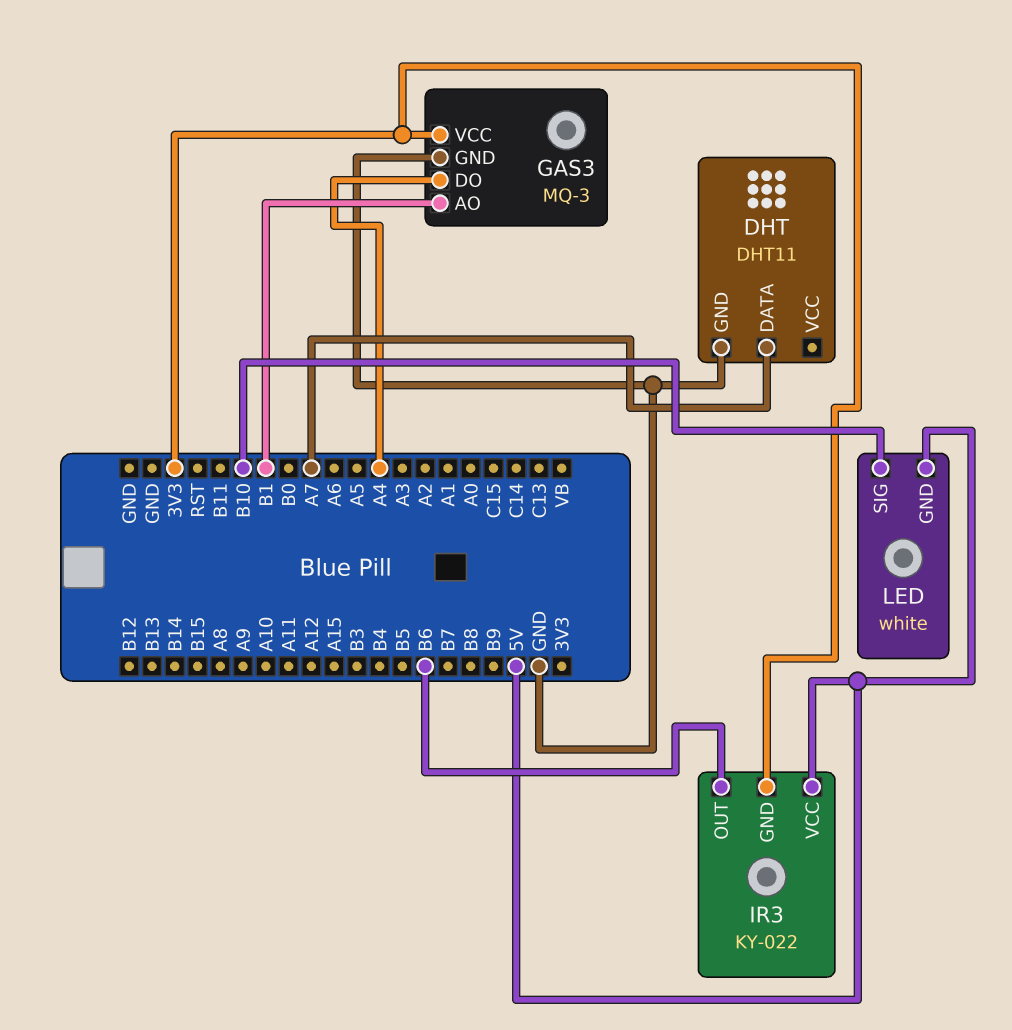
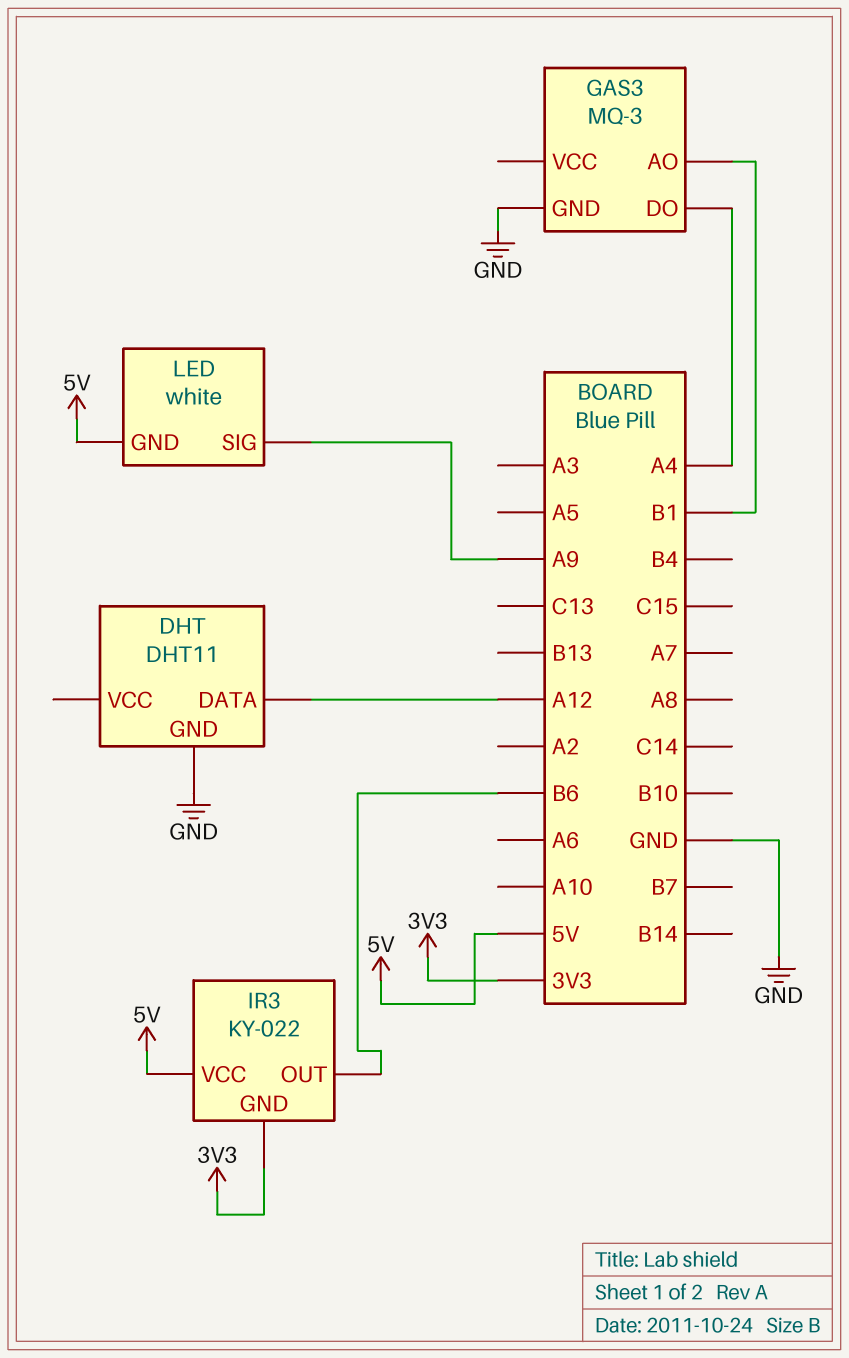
DHT pin DATA: A7 -> A12
GAS3 pin VCC: 3V3 -> none
LED pin SIG: B10 -> A9

